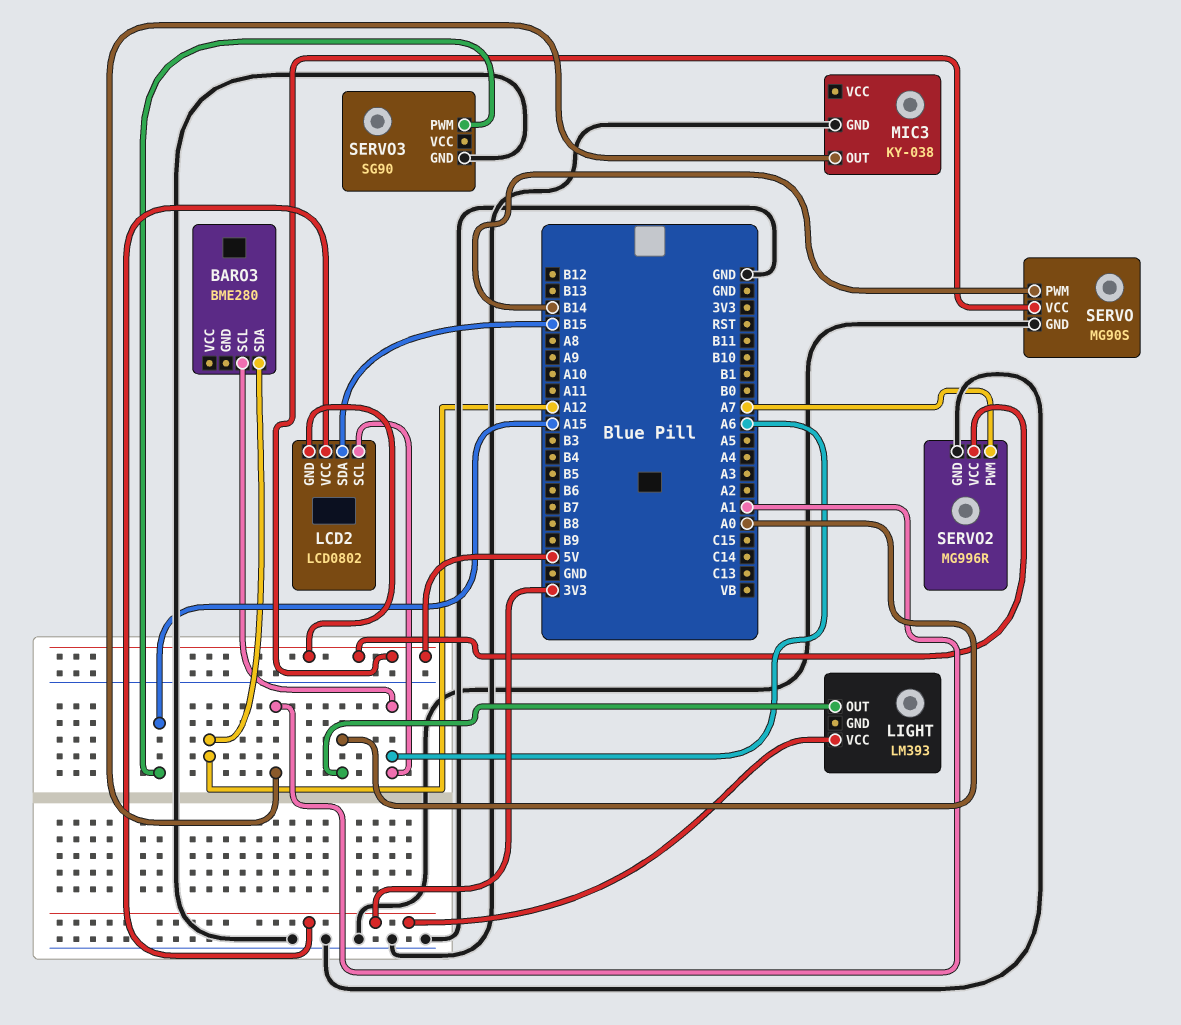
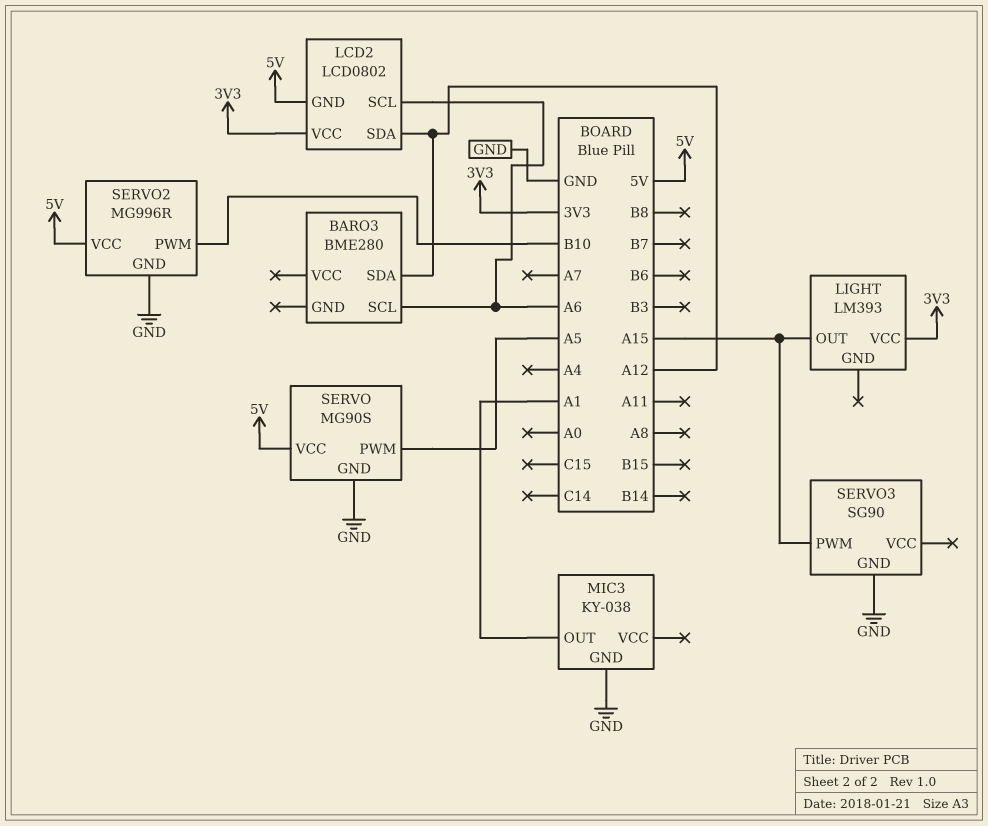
LCD2 pin SDA: B15 -> A12
LIGHT pin OUT: A0 -> A15
SERVO pin PWM: B14 -> A5
SERVO2 pin PWM: A7 -> B10

